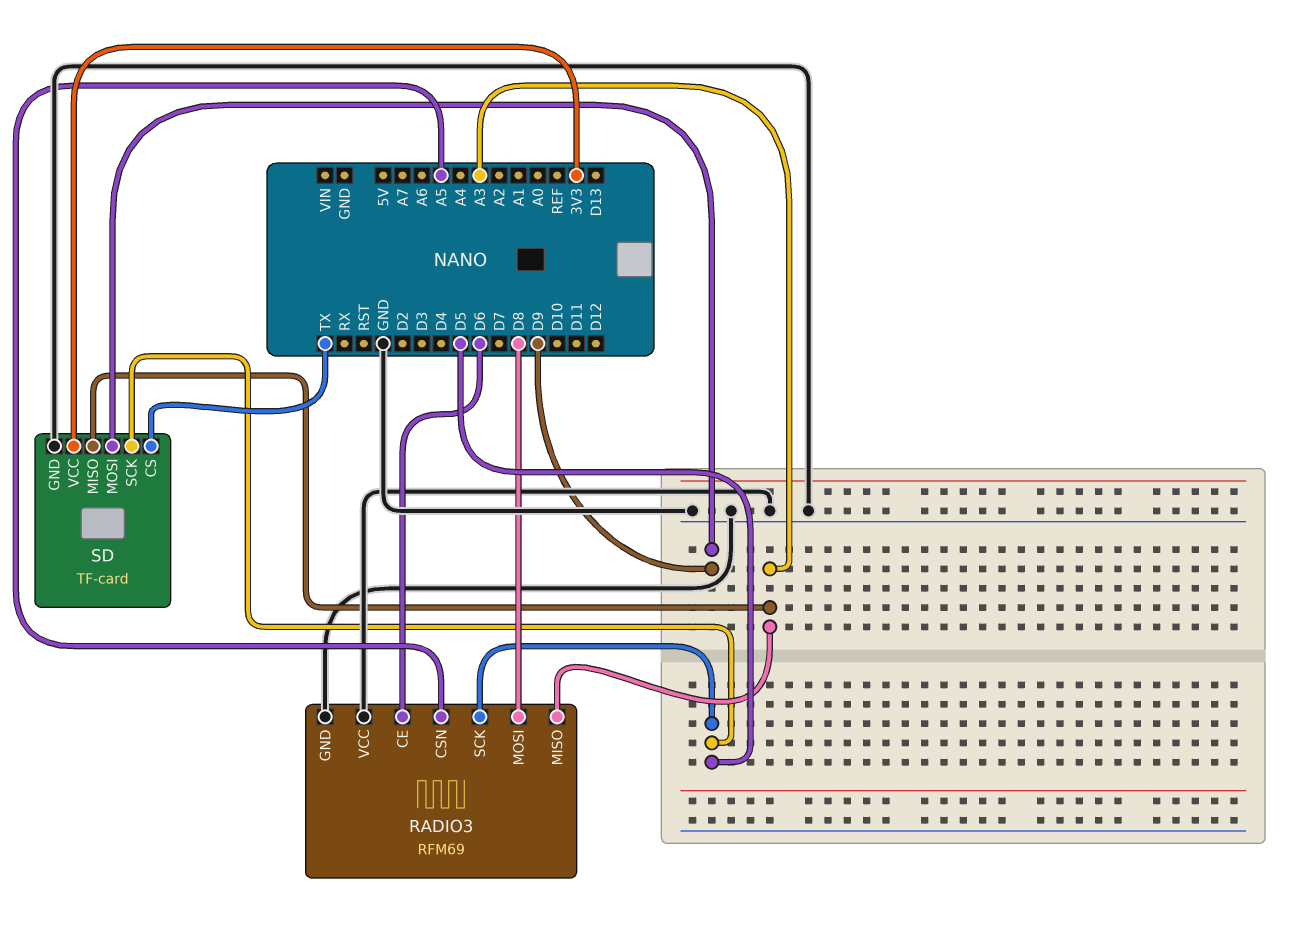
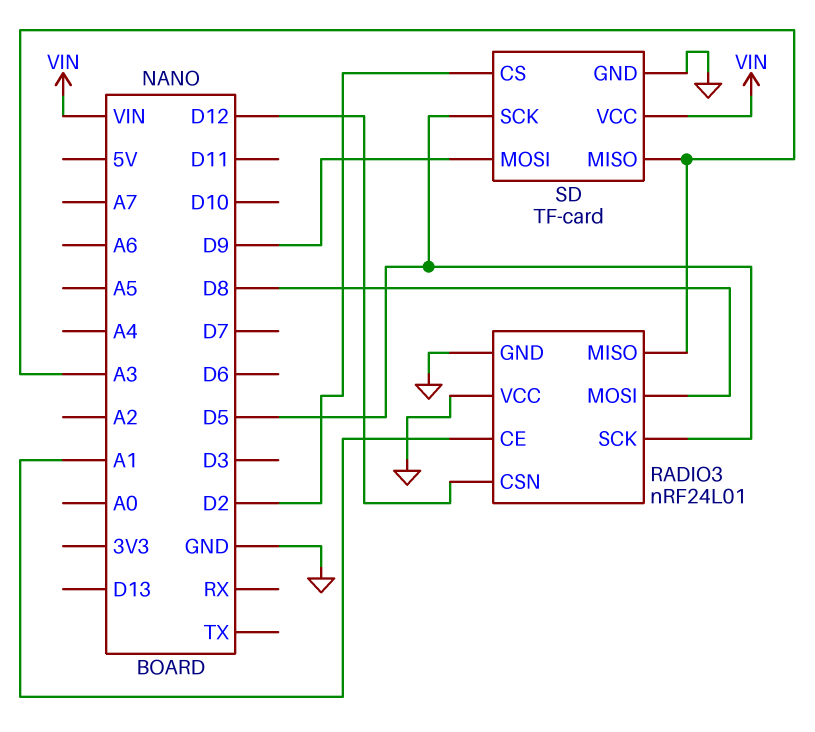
RADIO3: RFM69 -> nRF24L01
RADIO3 pin CE: D6 -> A1
RADIO3 pin CSN: A5 -> D12
SD pin CS: TX -> D2
SD pin VCC: 3V3 -> VIN

